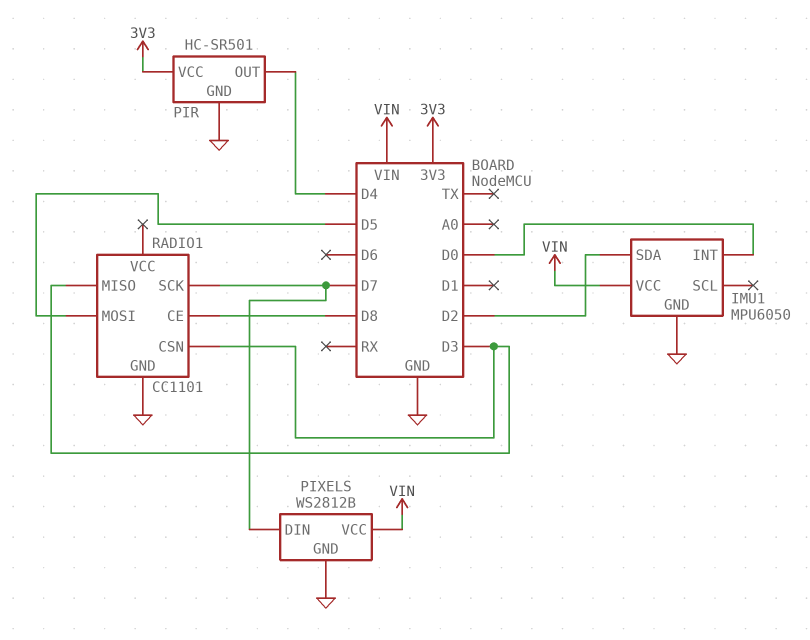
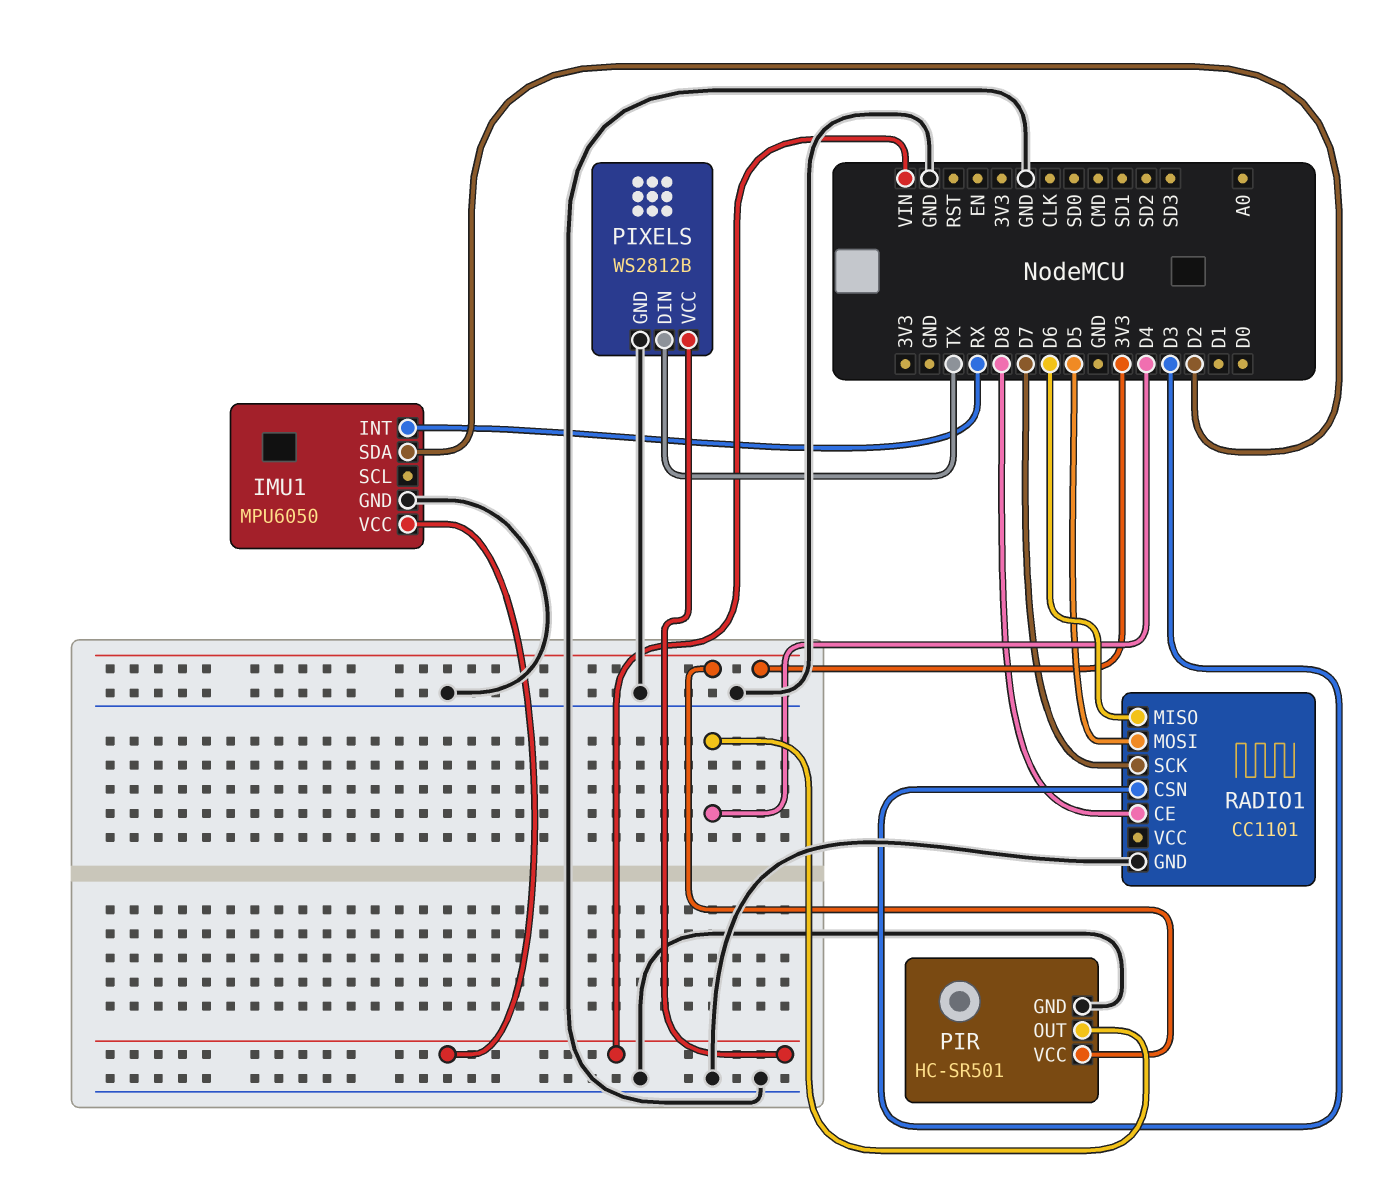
IMU1 pin INT: D0 -> RX
PIXELS pin DIN: D7 -> TX
RADIO1 pin MISO: D3 -> D6

